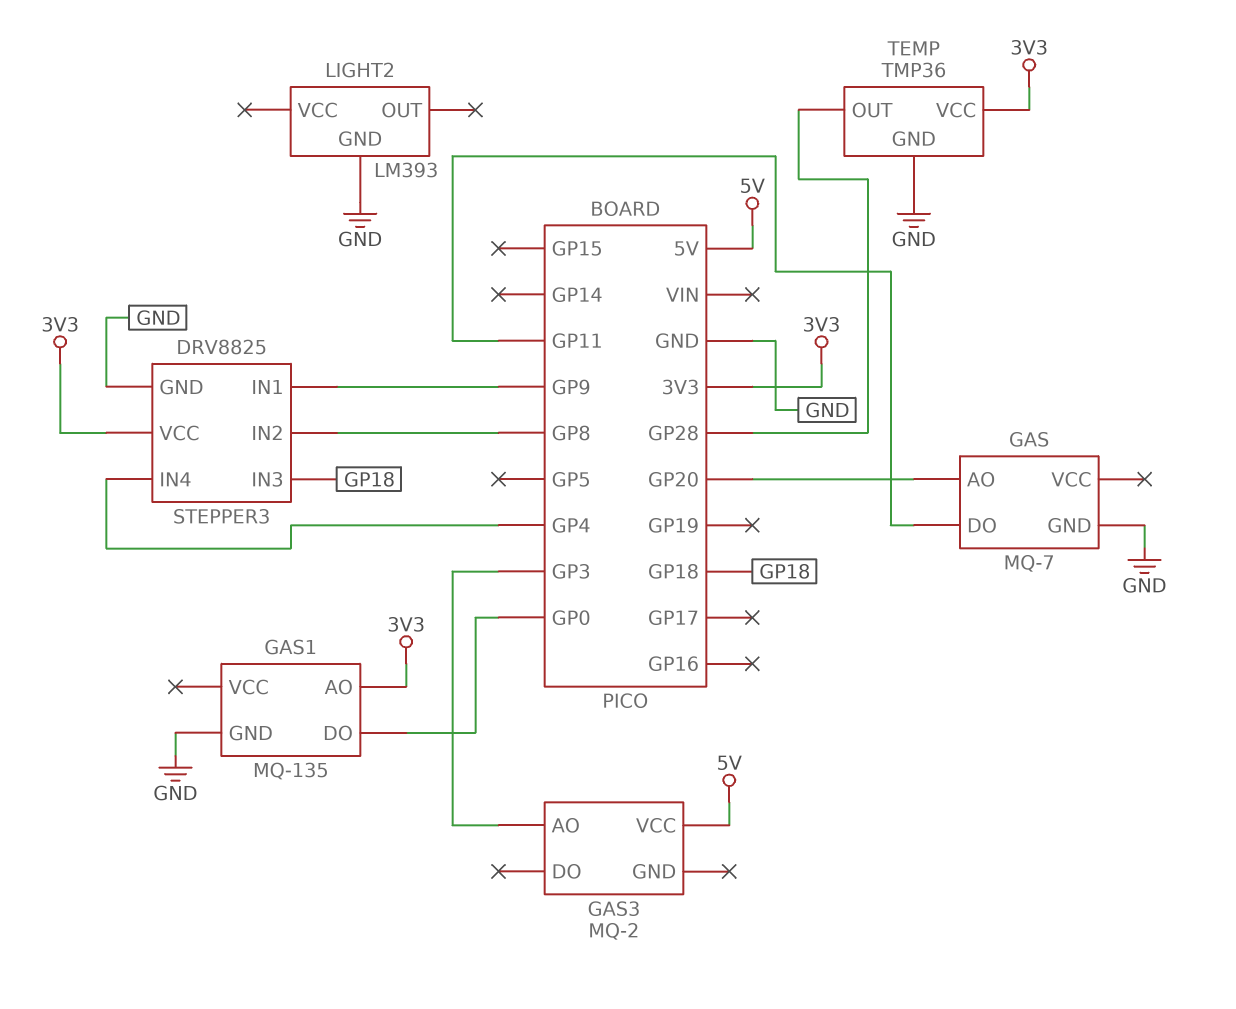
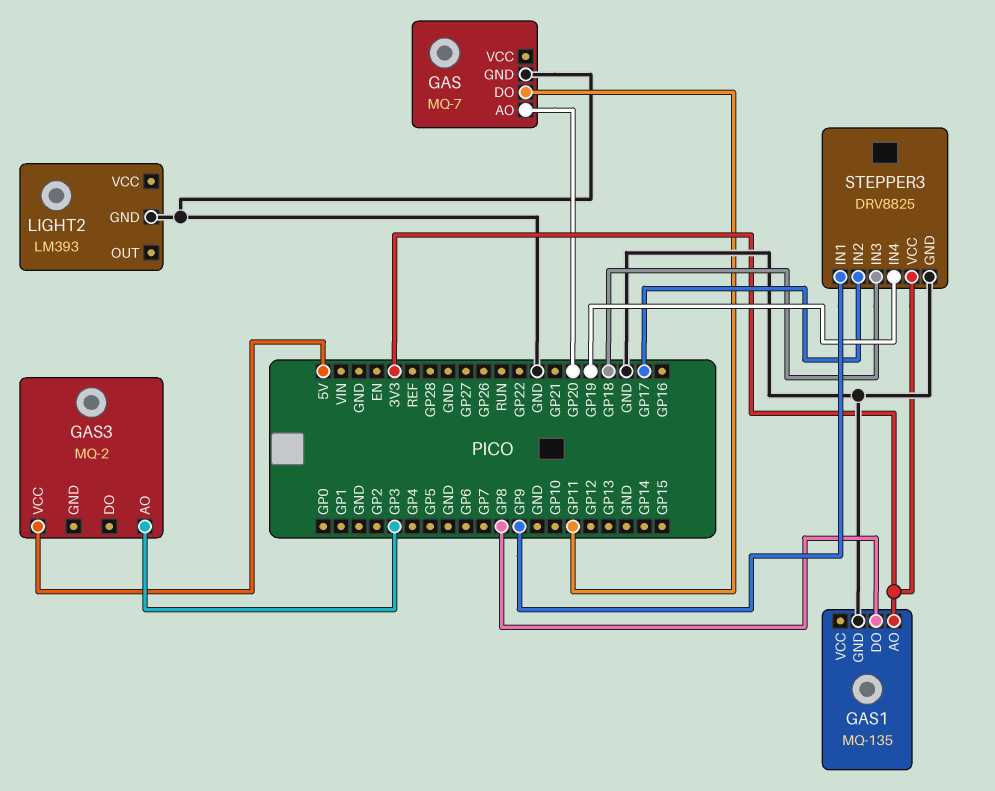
GAS1 pin DO: GP0 -> GP8
STEPPER3 pin IN2: GP8 -> GP17
STEPPER3 pin IN4: GP4 -> GP19
TEMP: TMP36 -> none
TEMP pin GND: GND -> none
TEMP pin OUT: GP28 -> none
TEMP pin VCC: 3V3 -> none

